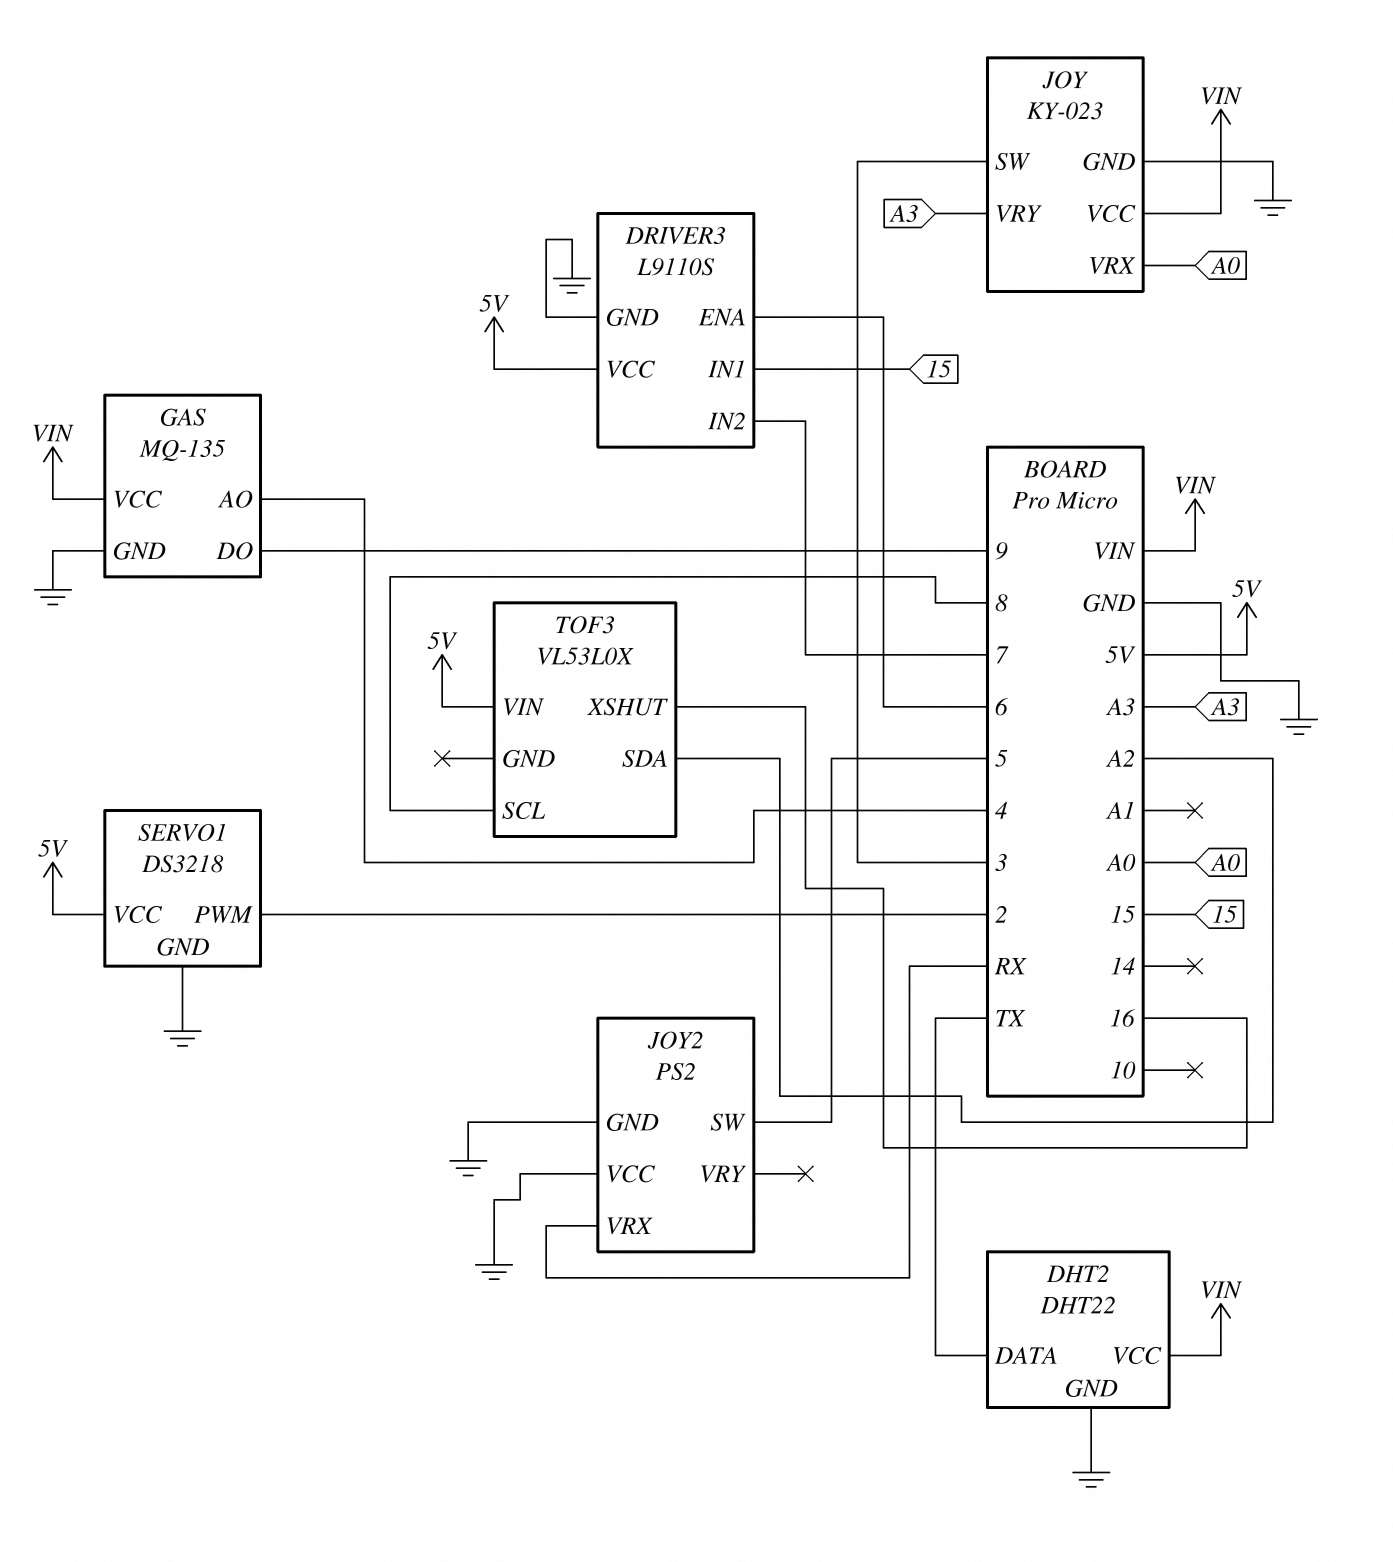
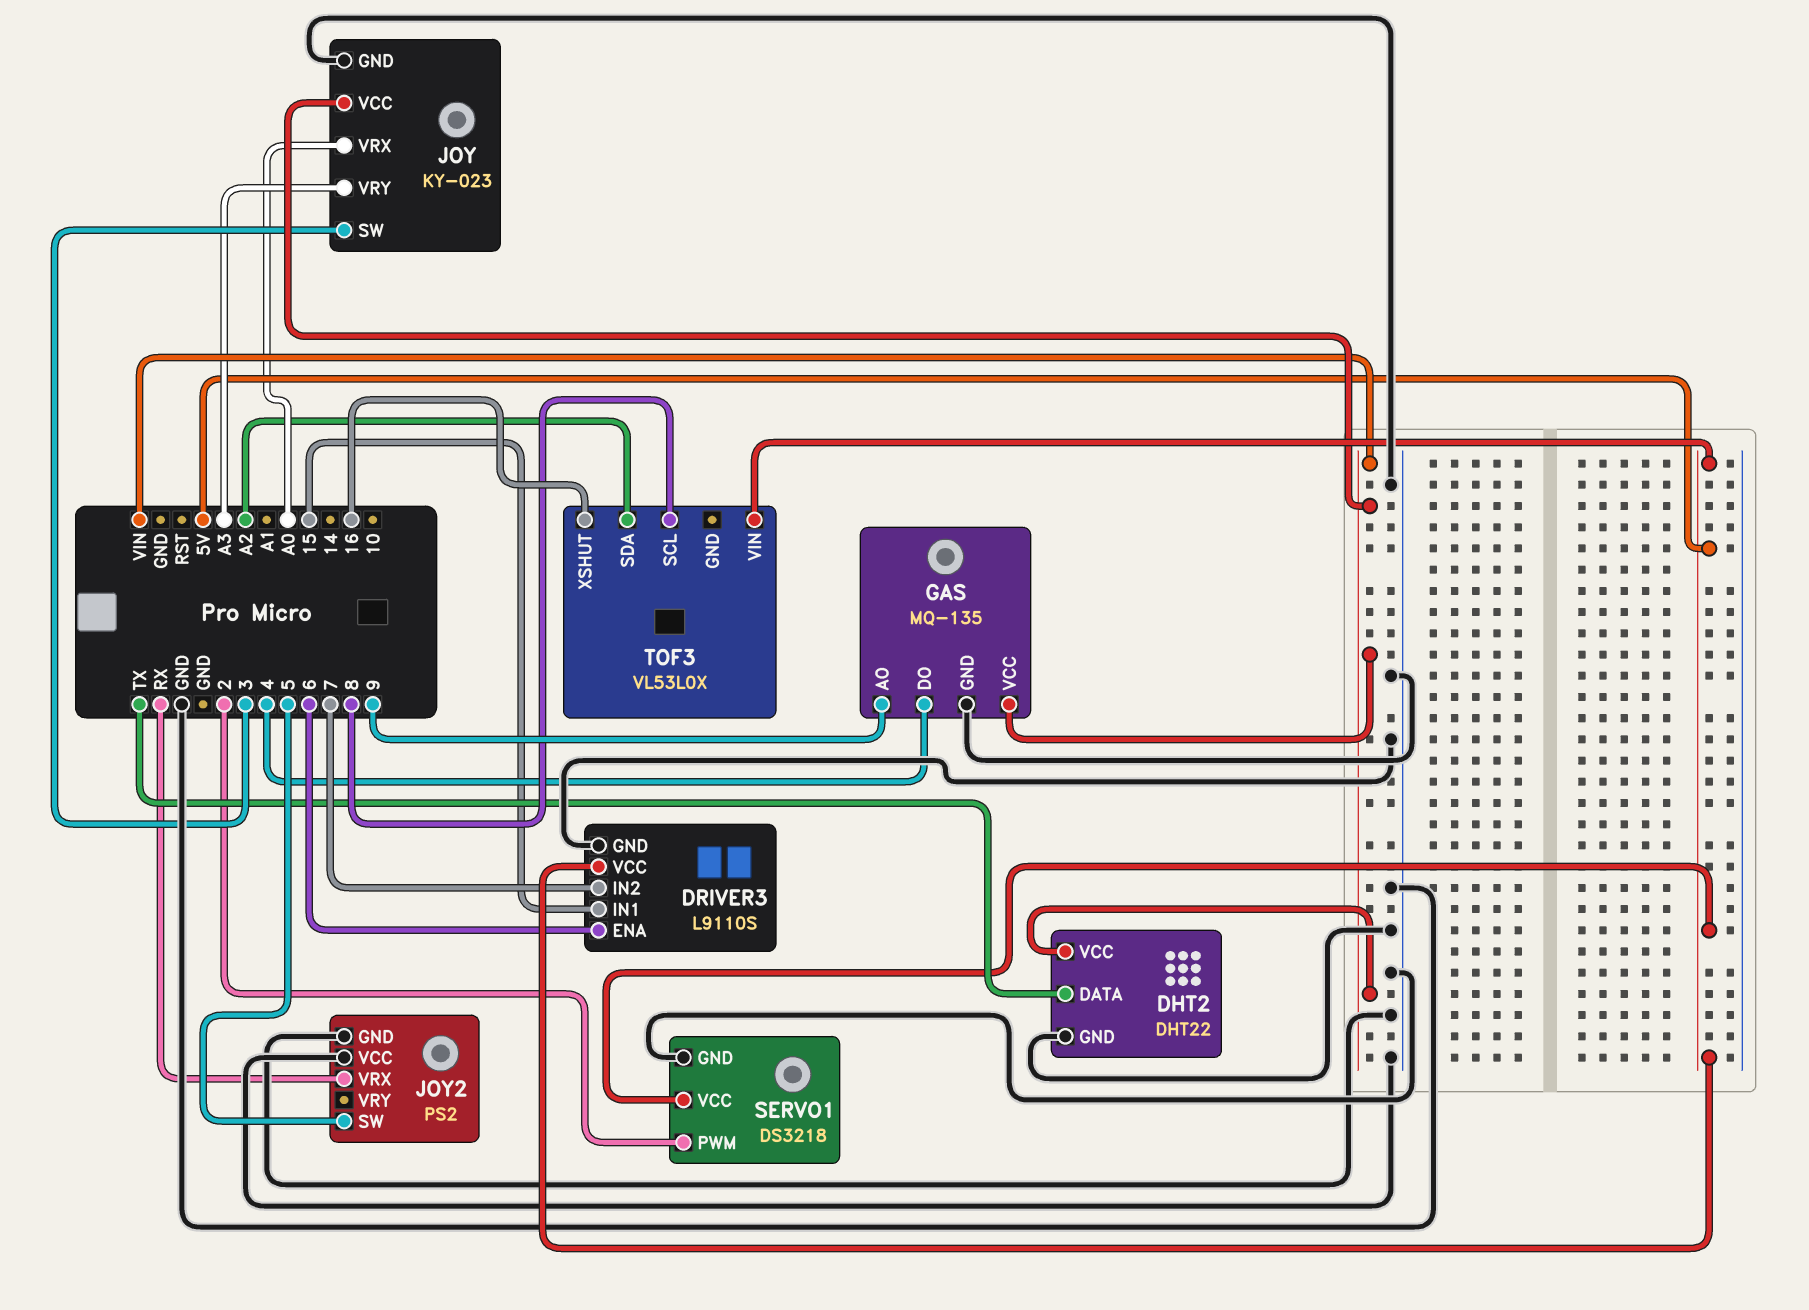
GAS pin AO: 4 -> 9
GAS pin DO: 9 -> 4

